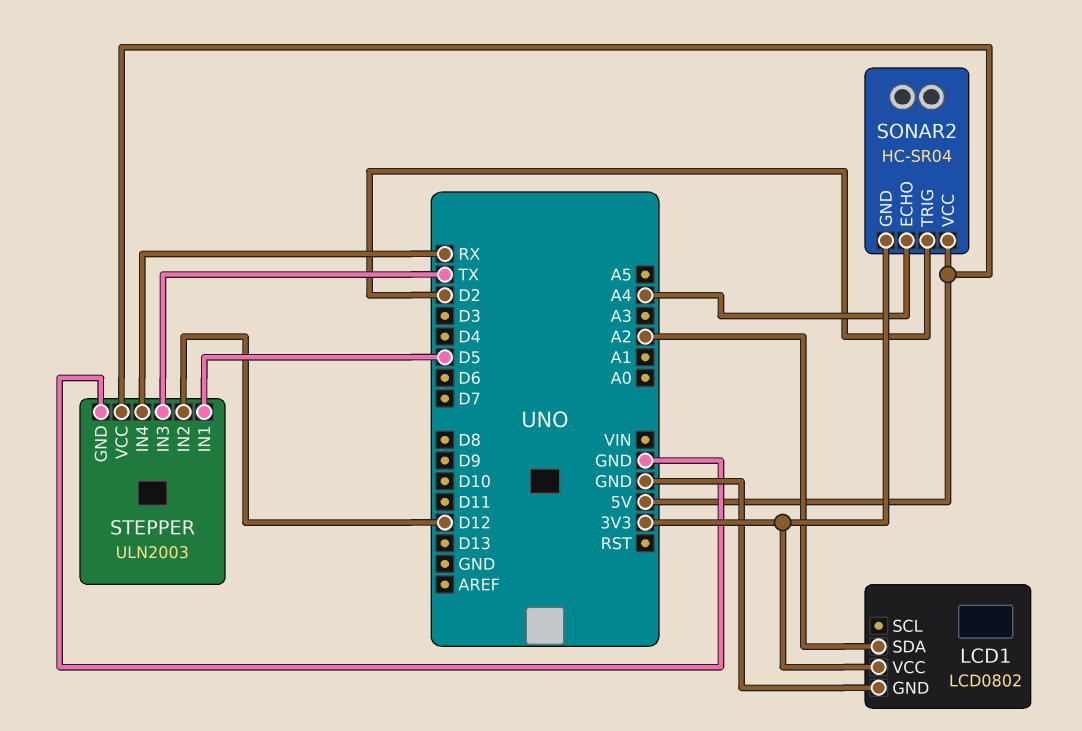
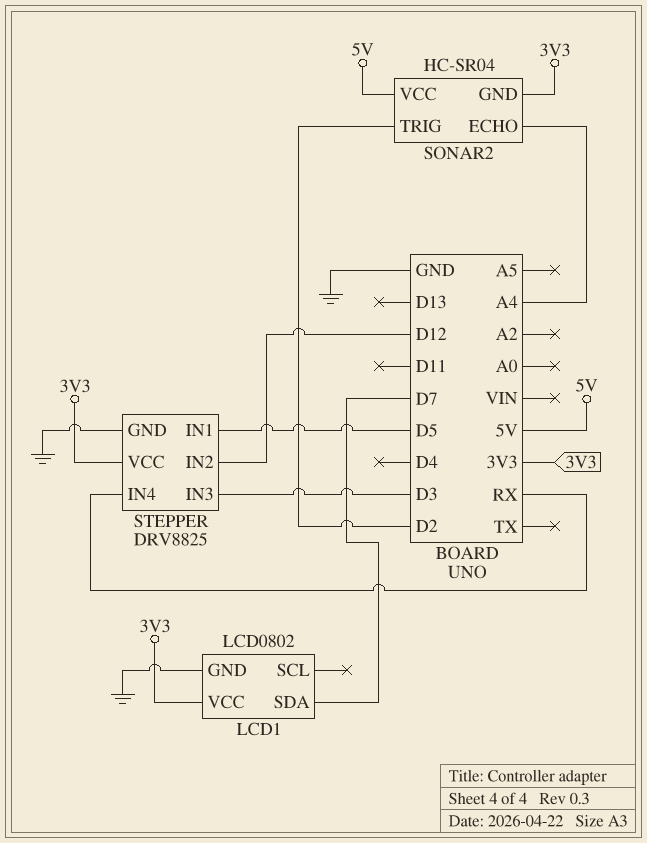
LCD1 pin SDA: A2 -> D7
STEPPER: ULN2003 -> DRV8825
STEPPER pin IN3: TX -> D3
STEPPER pin VCC: 5V -> 3V3

